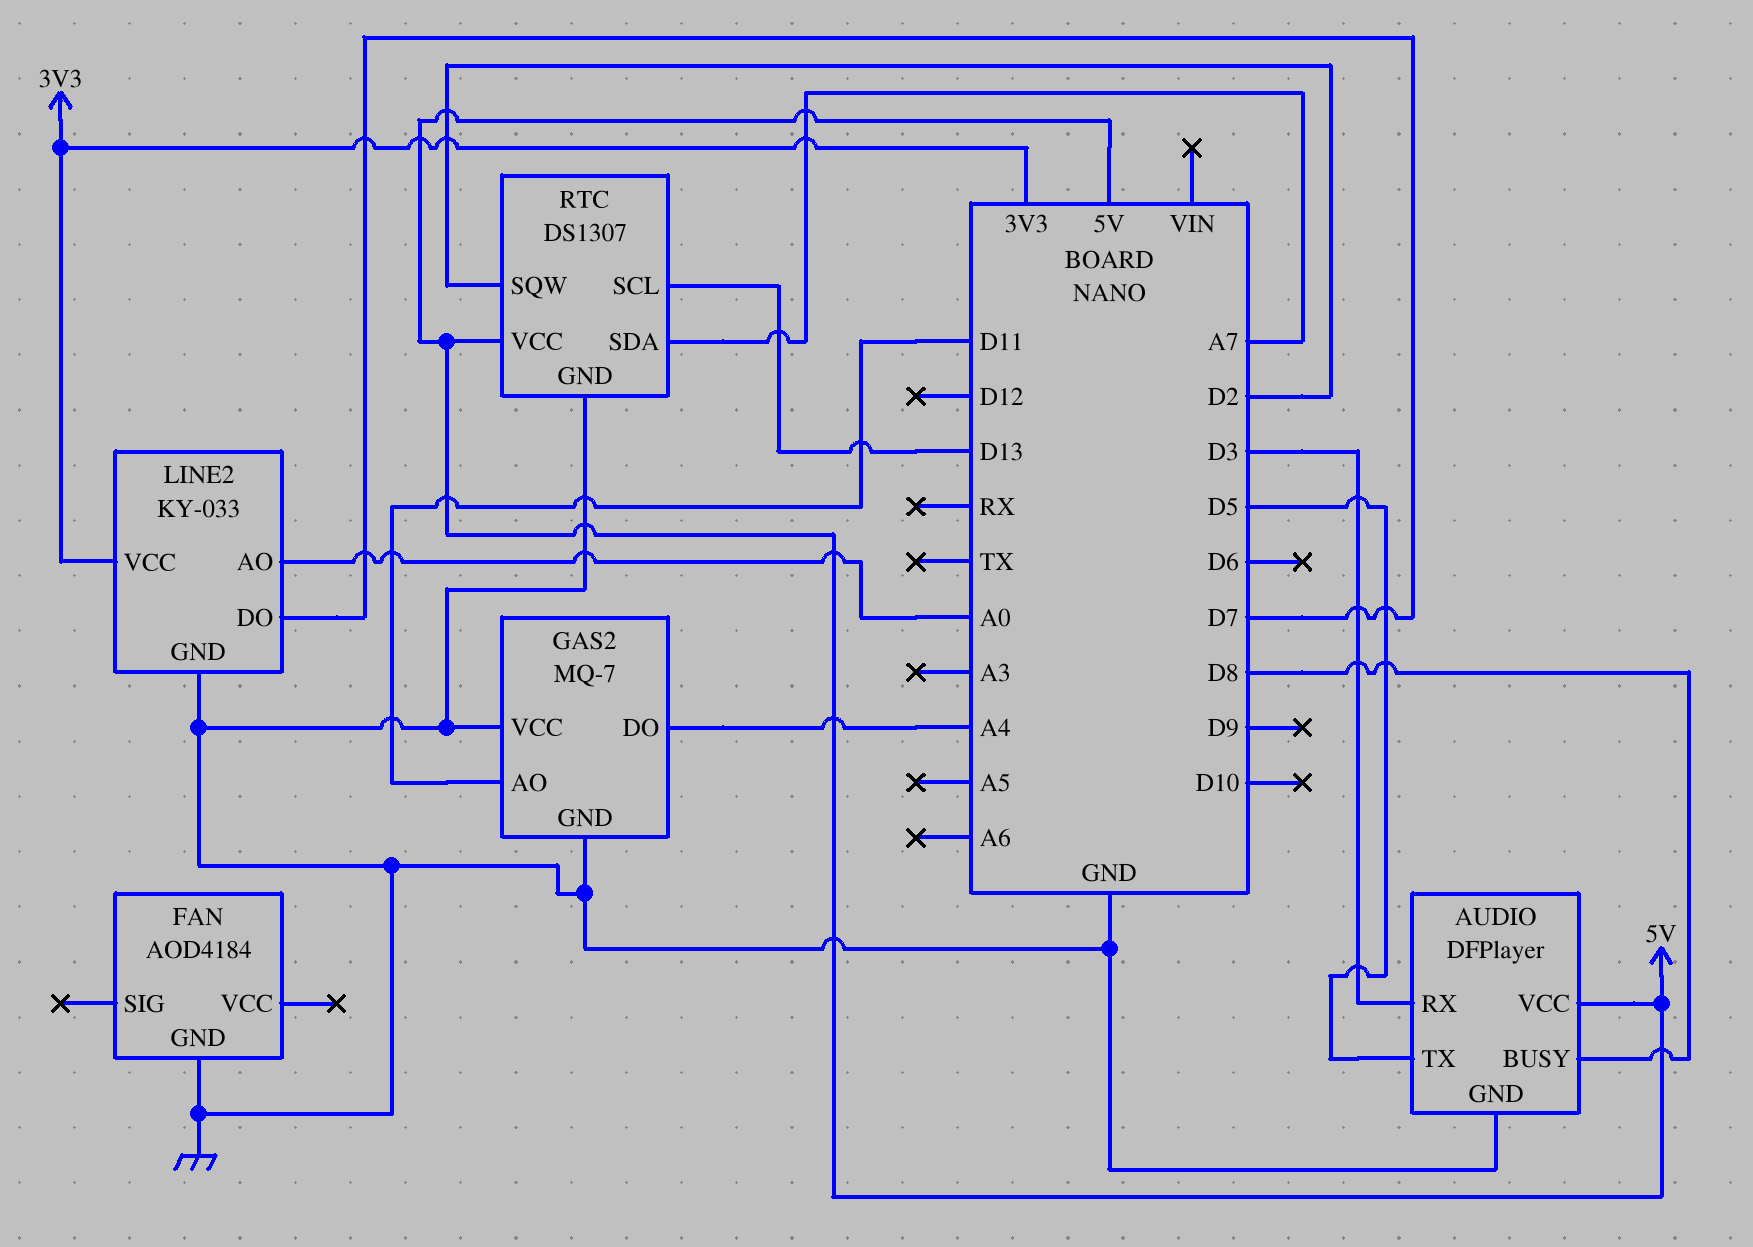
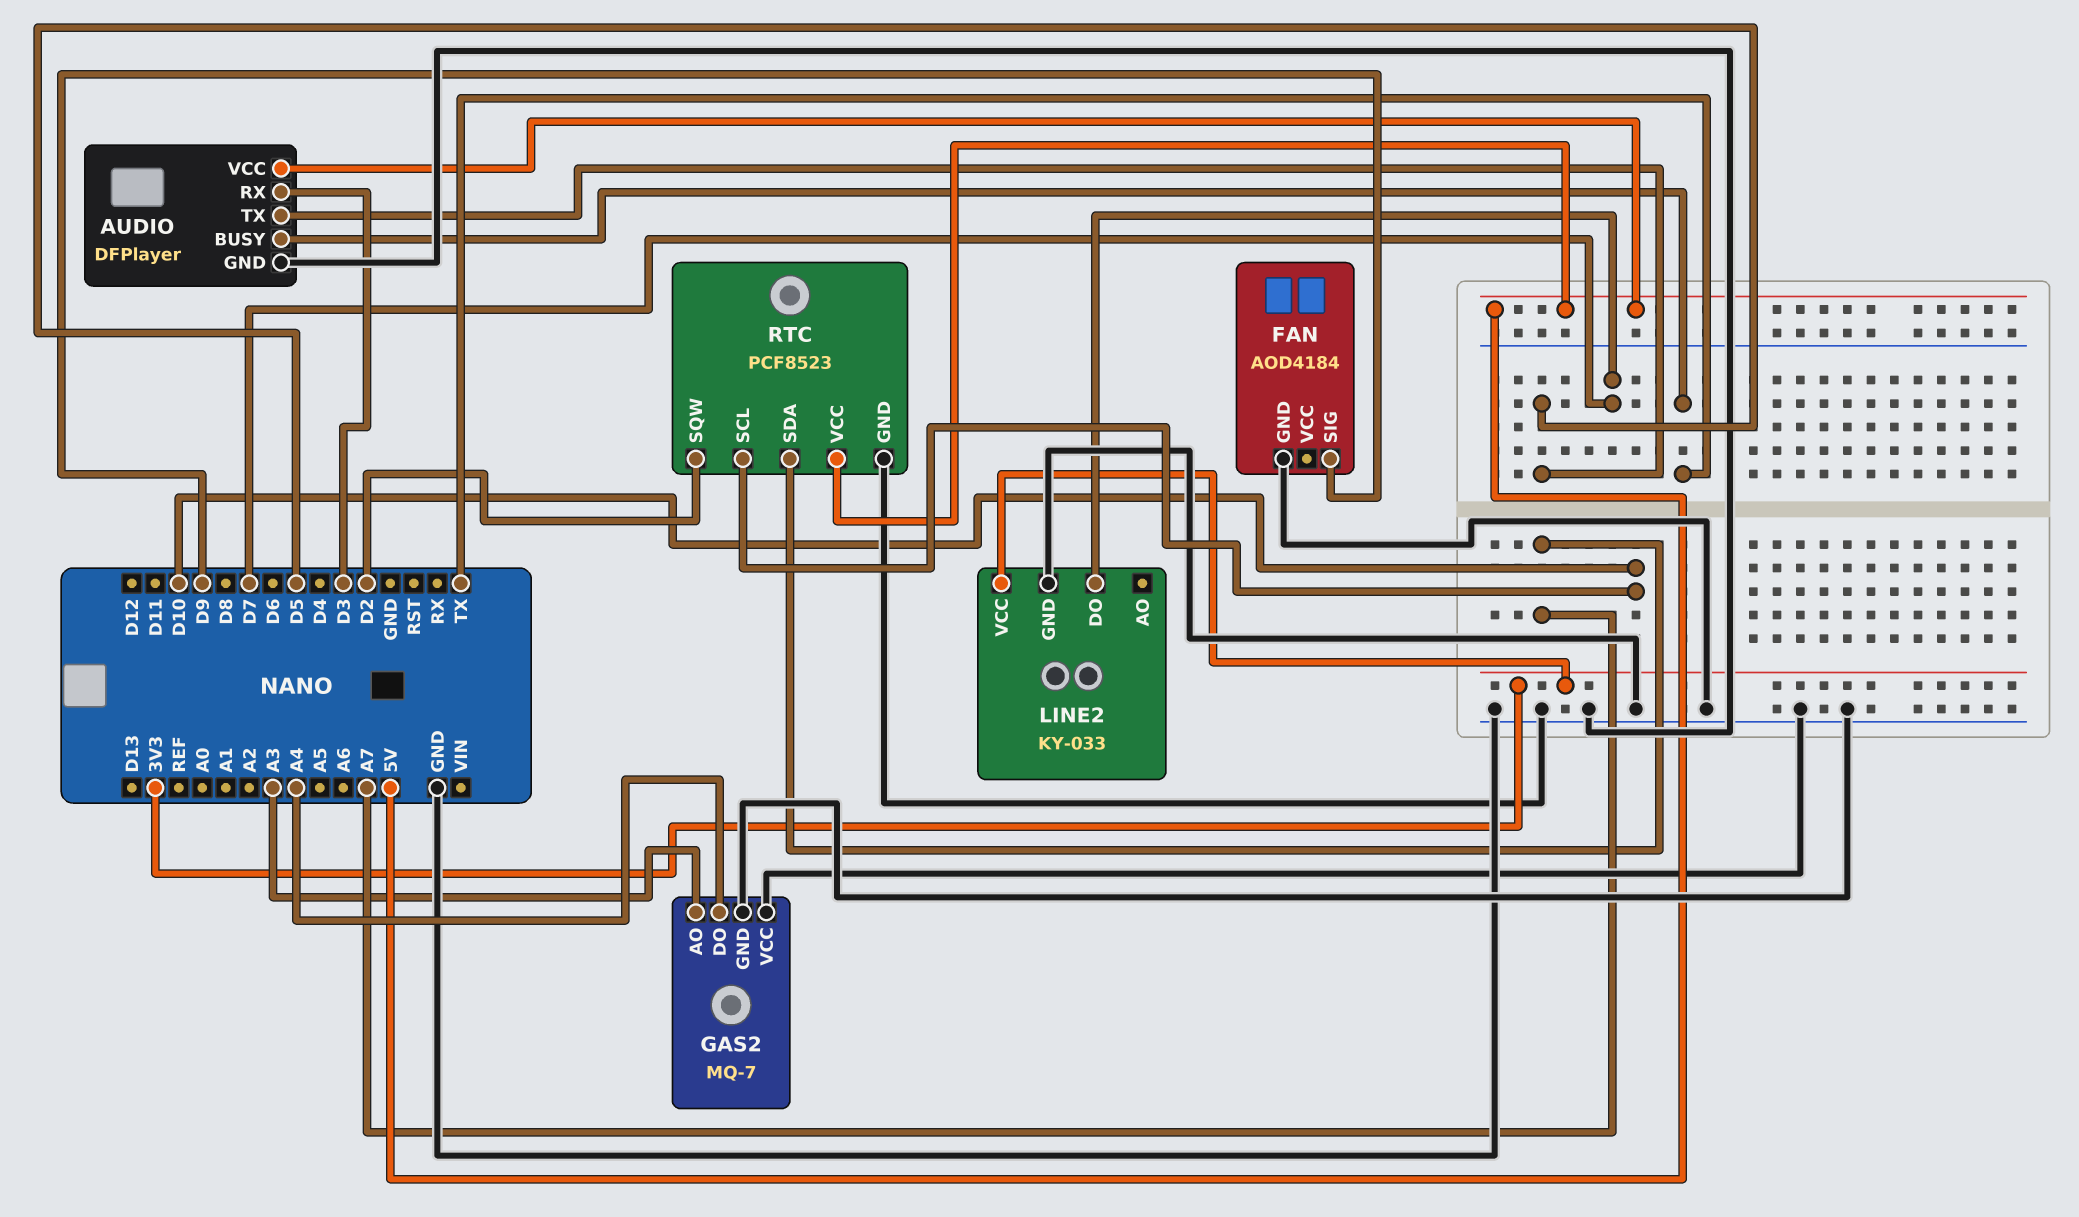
AUDIO pin BUSY: D8 -> TX
FAN pin SIG: none -> D9
GAS2 pin AO: D11 -> A3
LINE2 pin AO: A0 -> none
RTC: DS1307 -> PCF8523
RTC pin SCL: D13 -> D10

